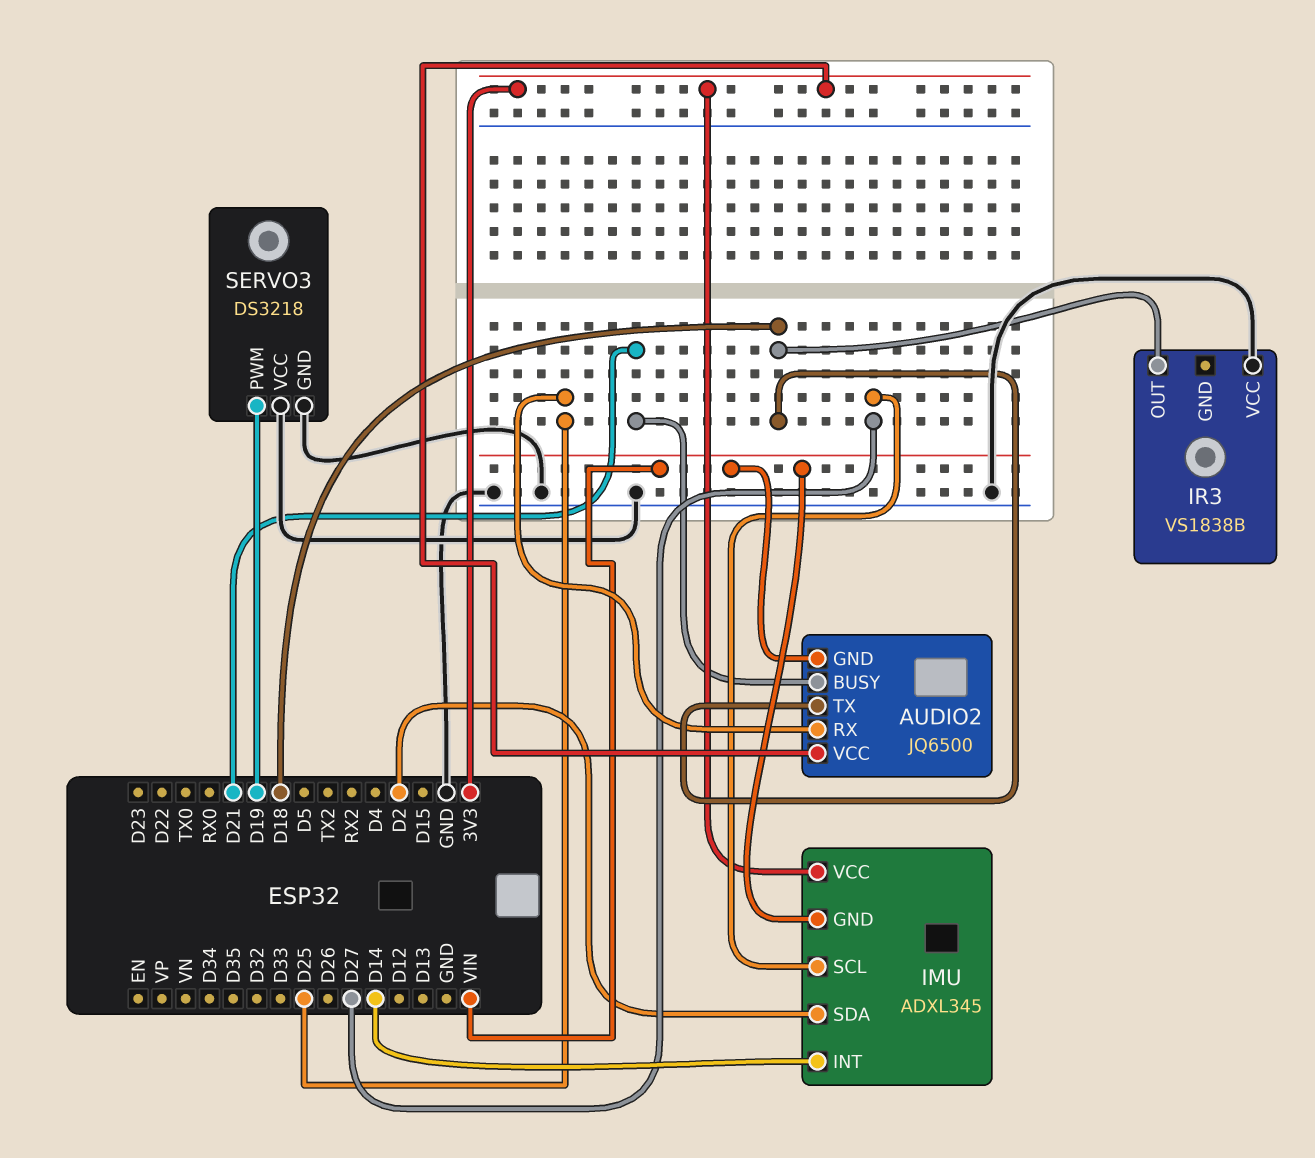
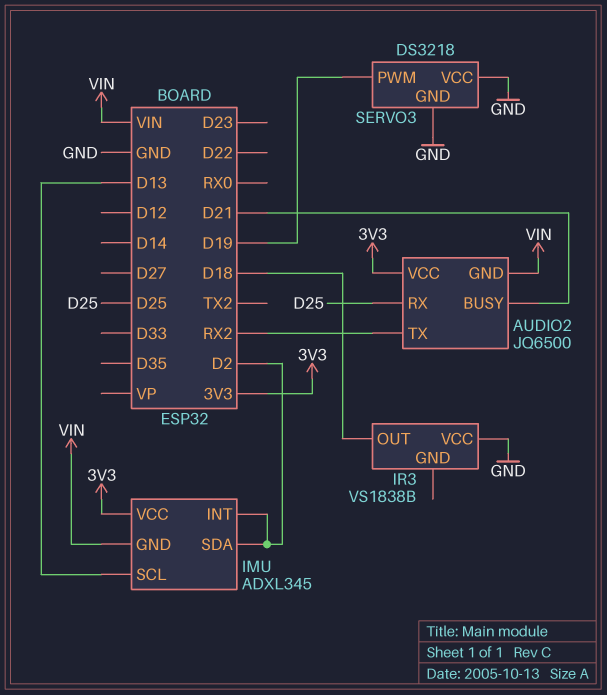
AUDIO2 pin TX: D18 -> RX2
IMU pin INT: D14 -> D2
IMU pin SCL: D27 -> D13

